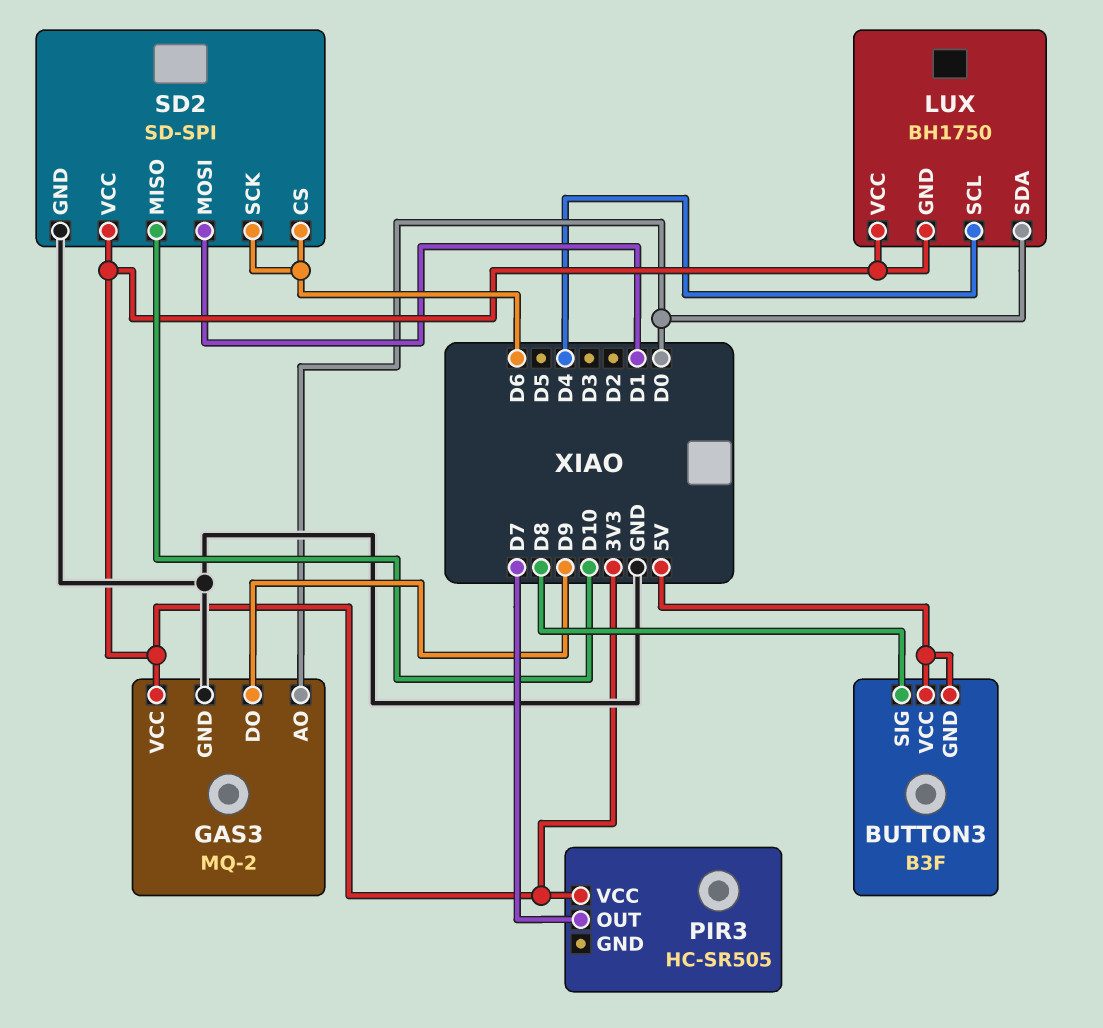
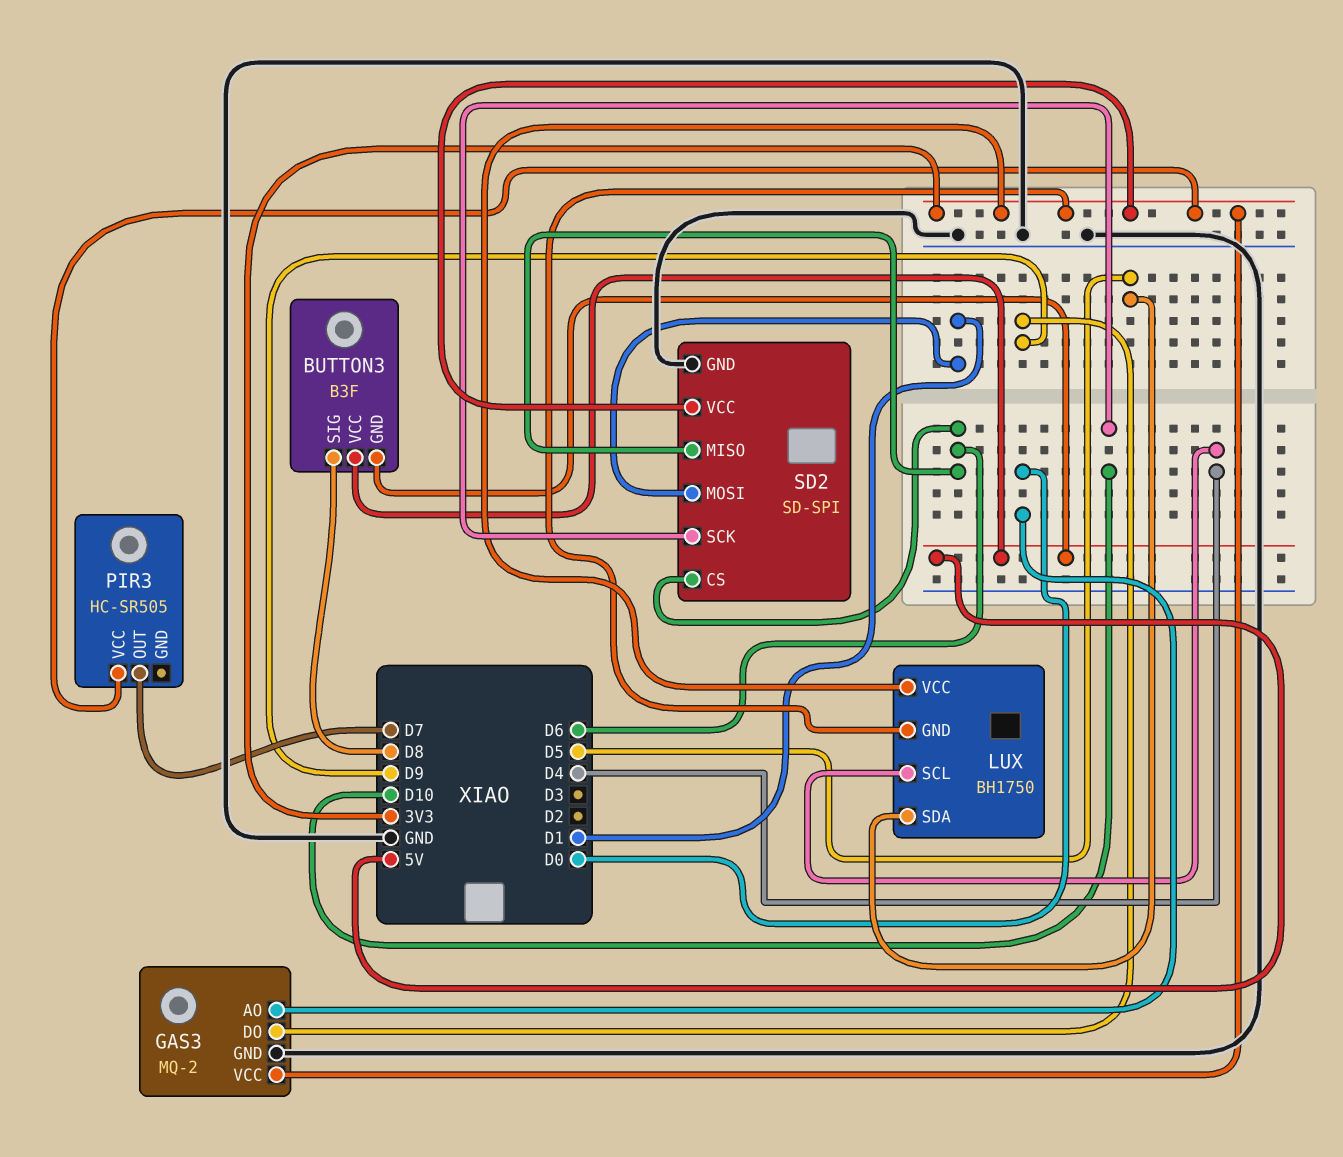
LUX pin SDA: D0 -> D5
SD2 pin MISO: D10 -> D6
SD2 pin SCK: D6 -> D10

